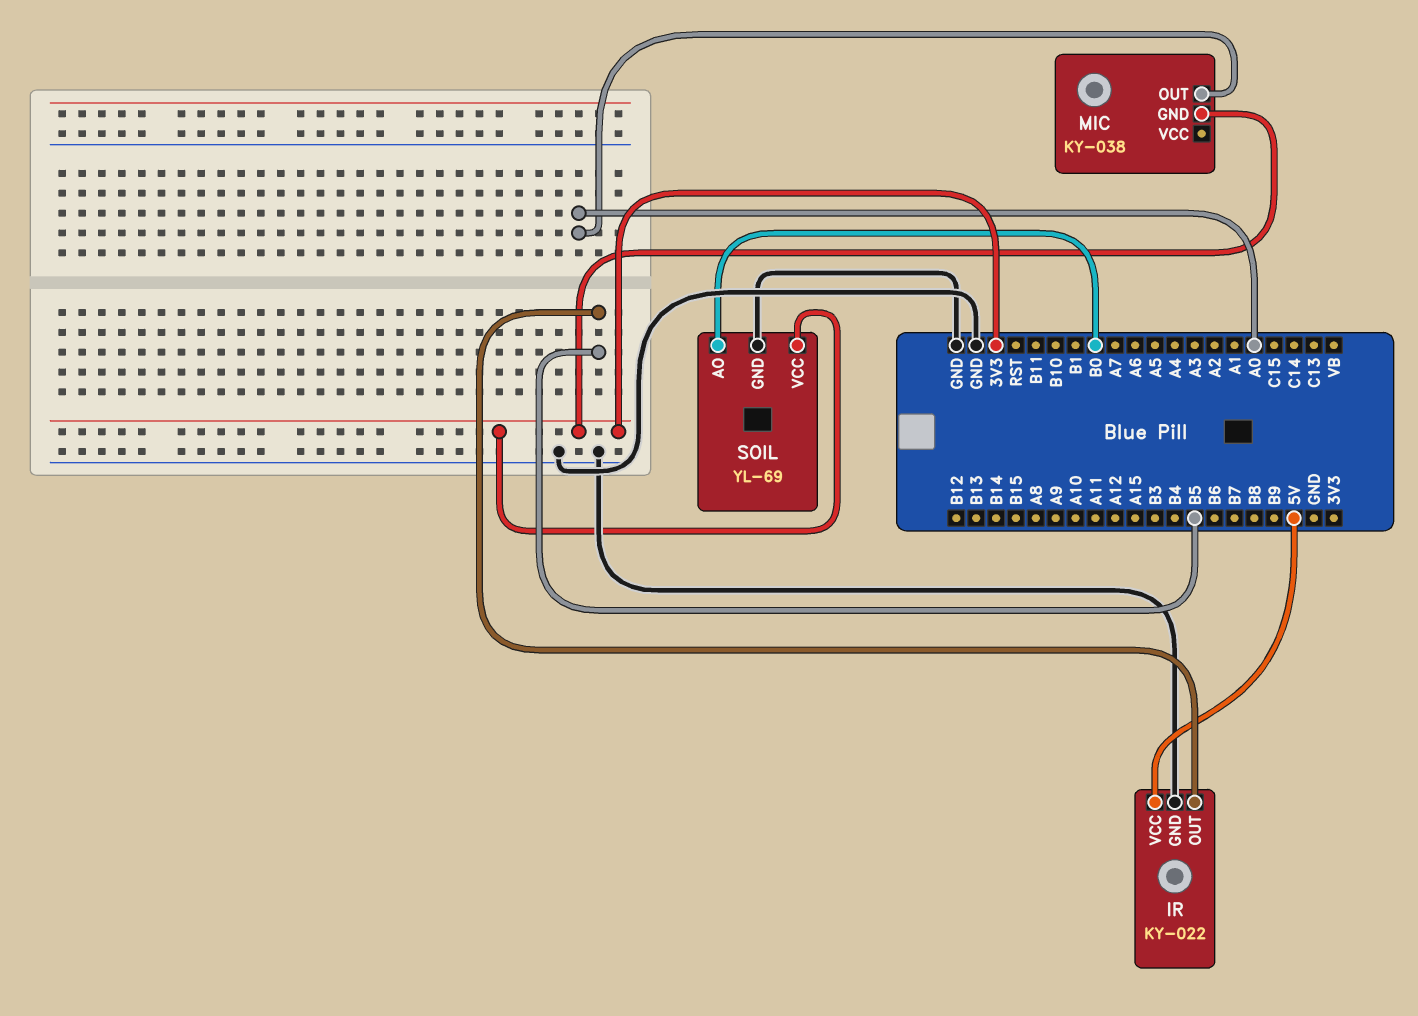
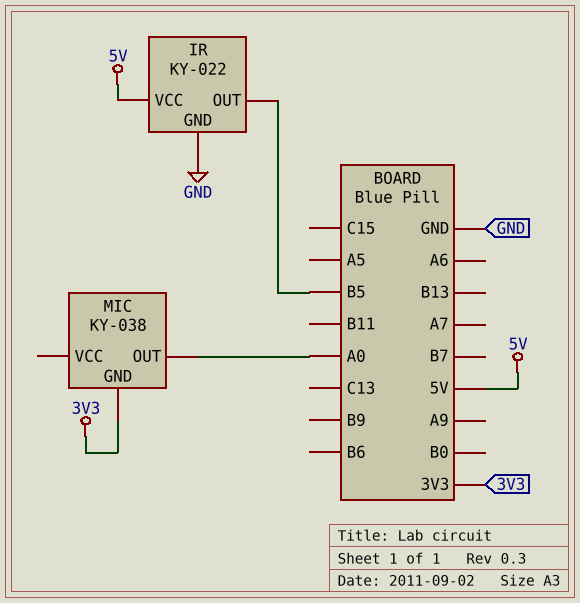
SOIL: YL-69 -> none
SOIL pin AO: B0 -> none
SOIL pin GND: GND -> none
SOIL pin VCC: 3V3 -> none

